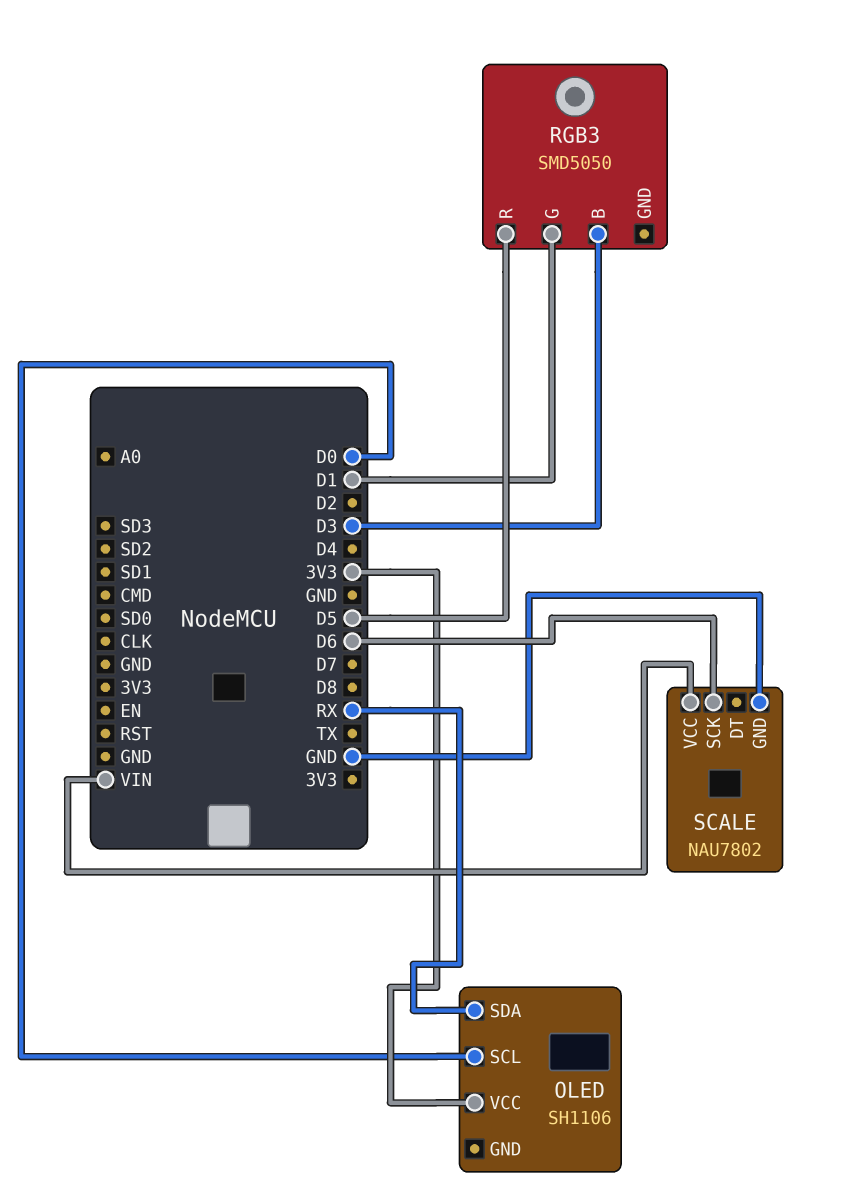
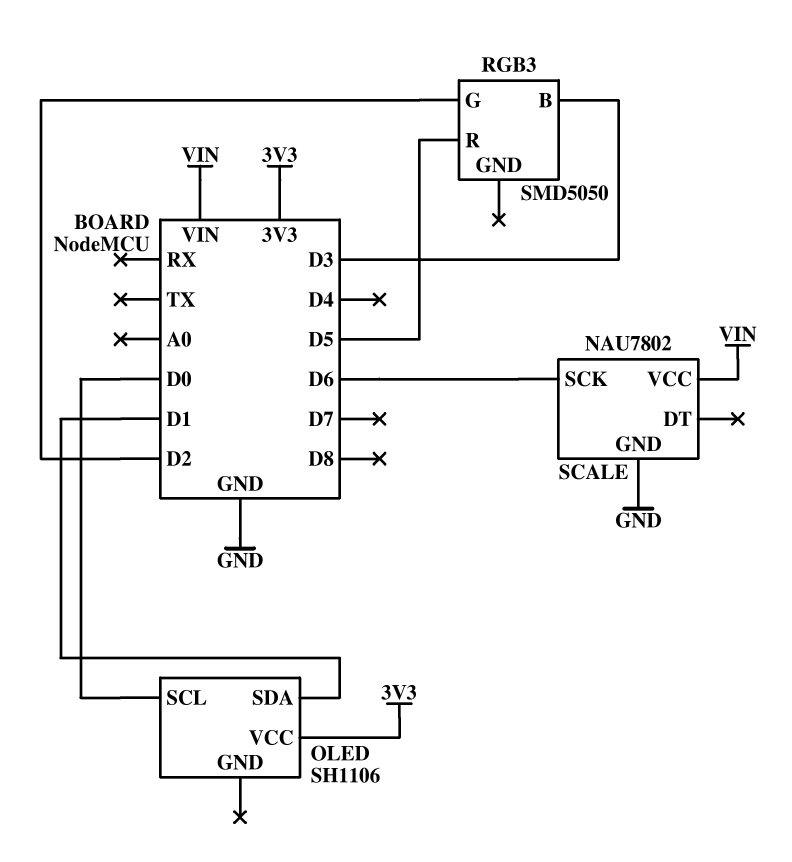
OLED pin SDA: RX -> D1
RGB3 pin G: D1 -> D2

